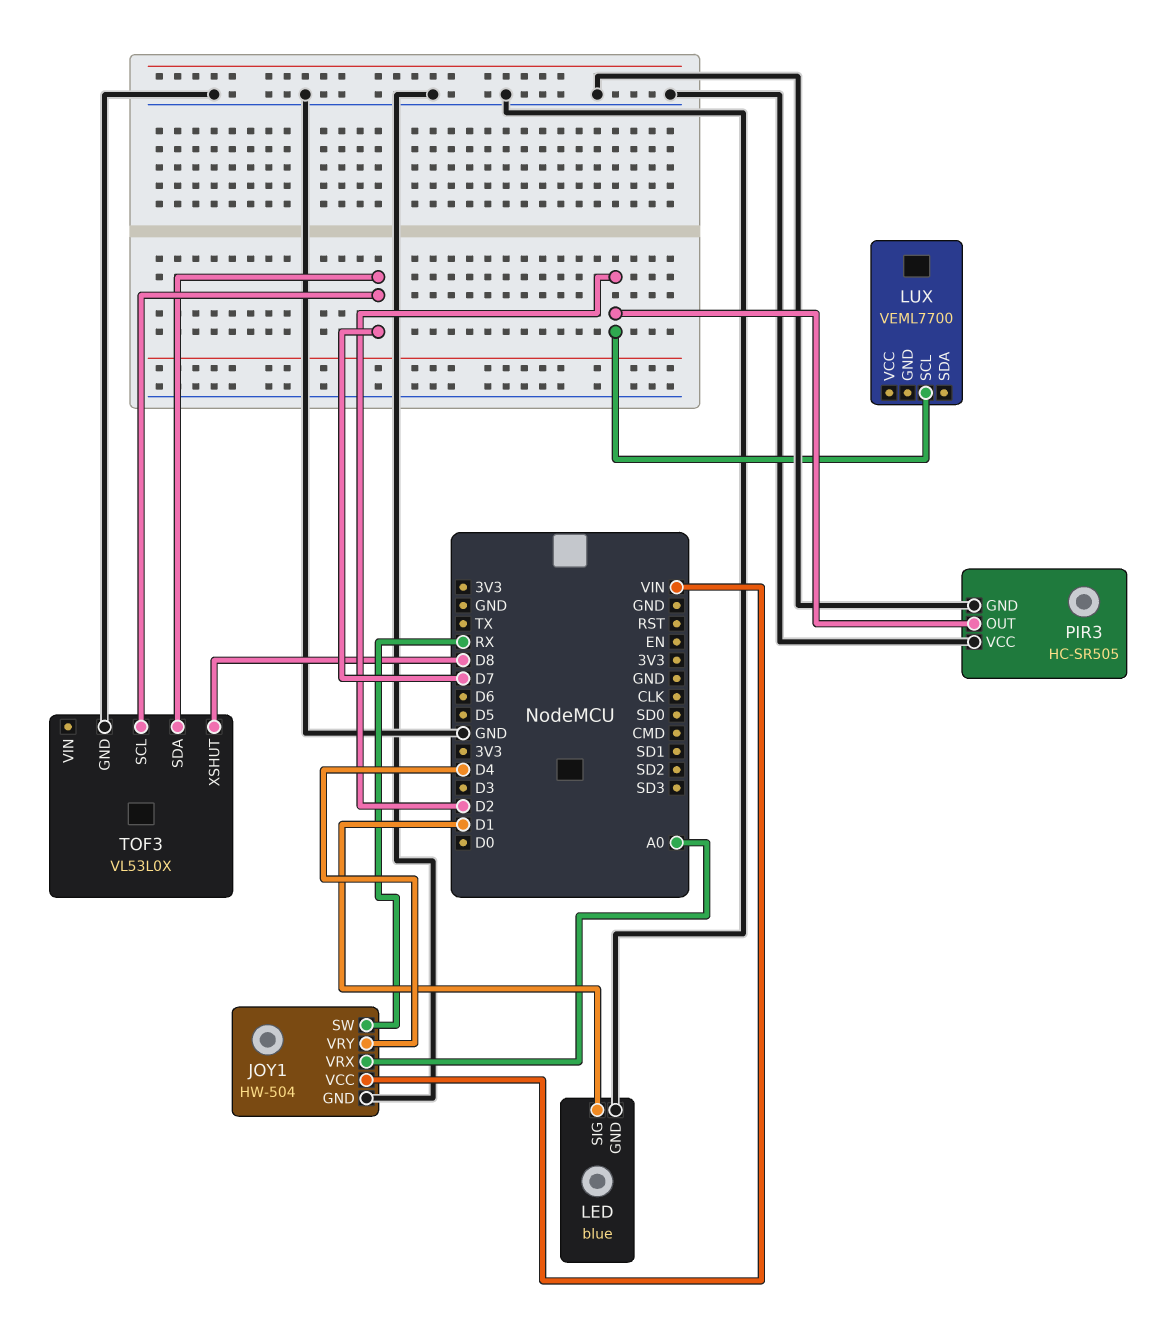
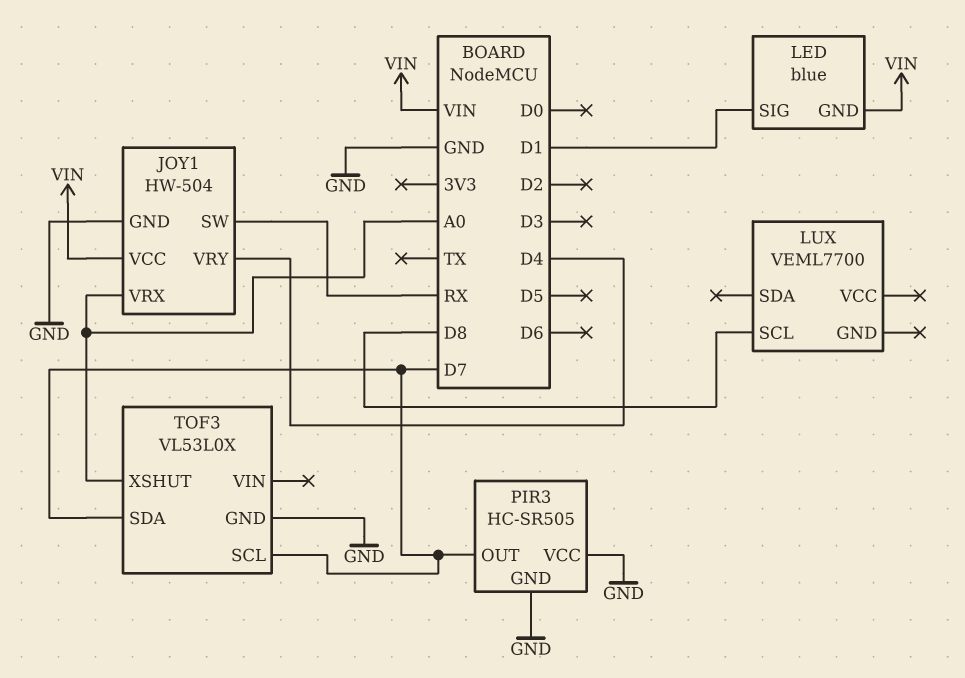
LED pin GND: GND -> VIN
LUX pin SCL: D2 -> D8
PIR3 pin OUT: D2 -> D7
TOF3 pin XSHUT: D8 -> A0

